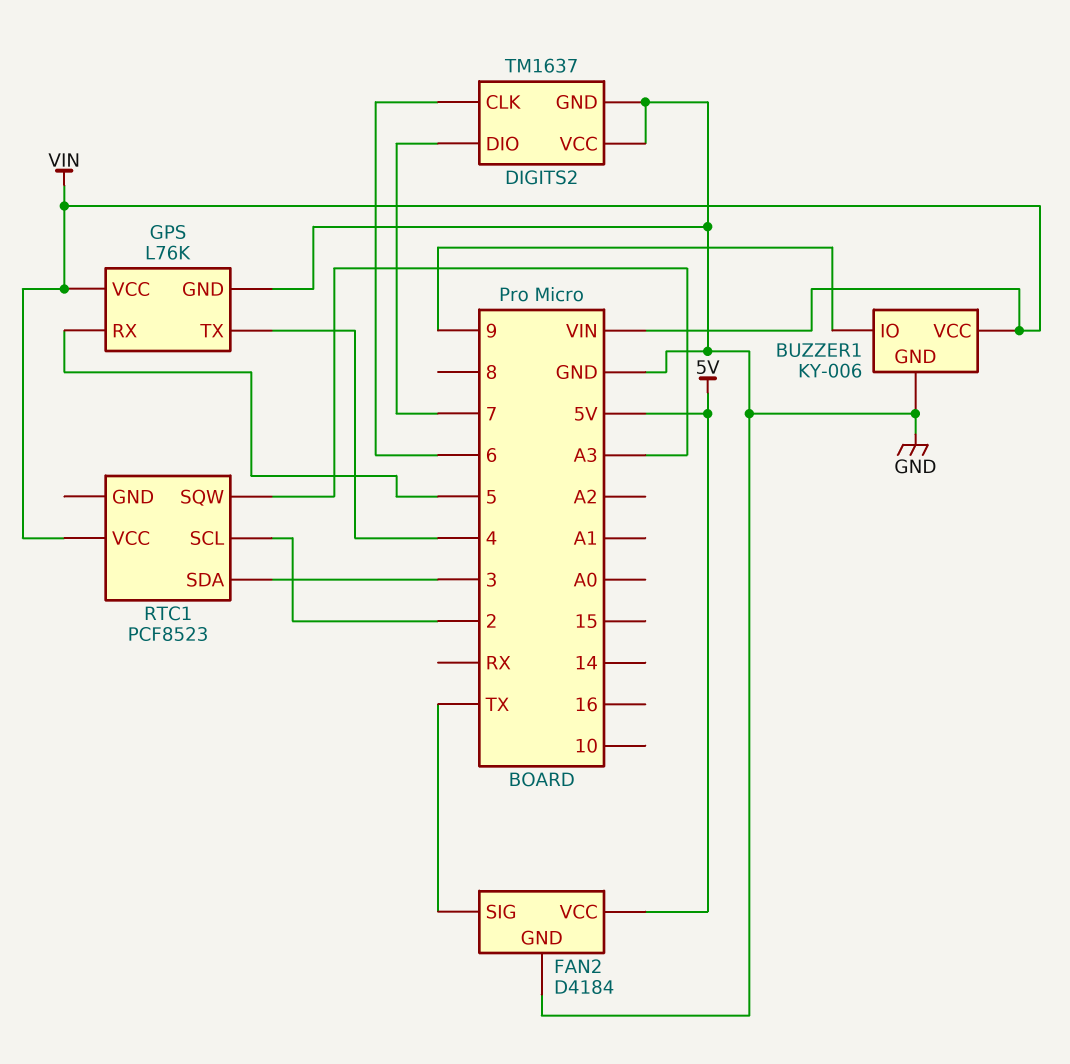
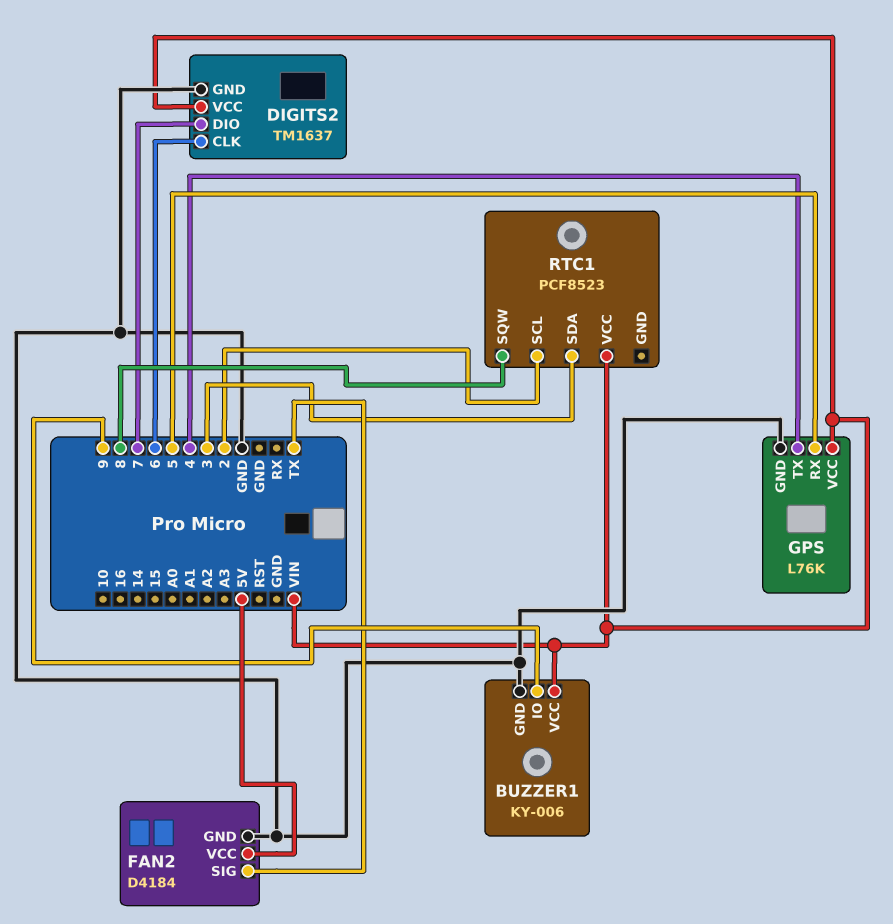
DIGITS2 pin VCC: GND -> VIN
RTC1 pin SQW: A3 -> 8

